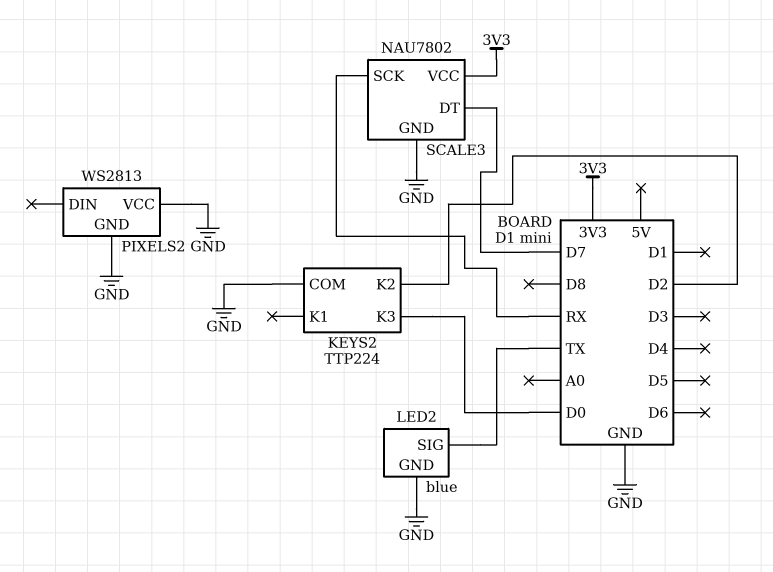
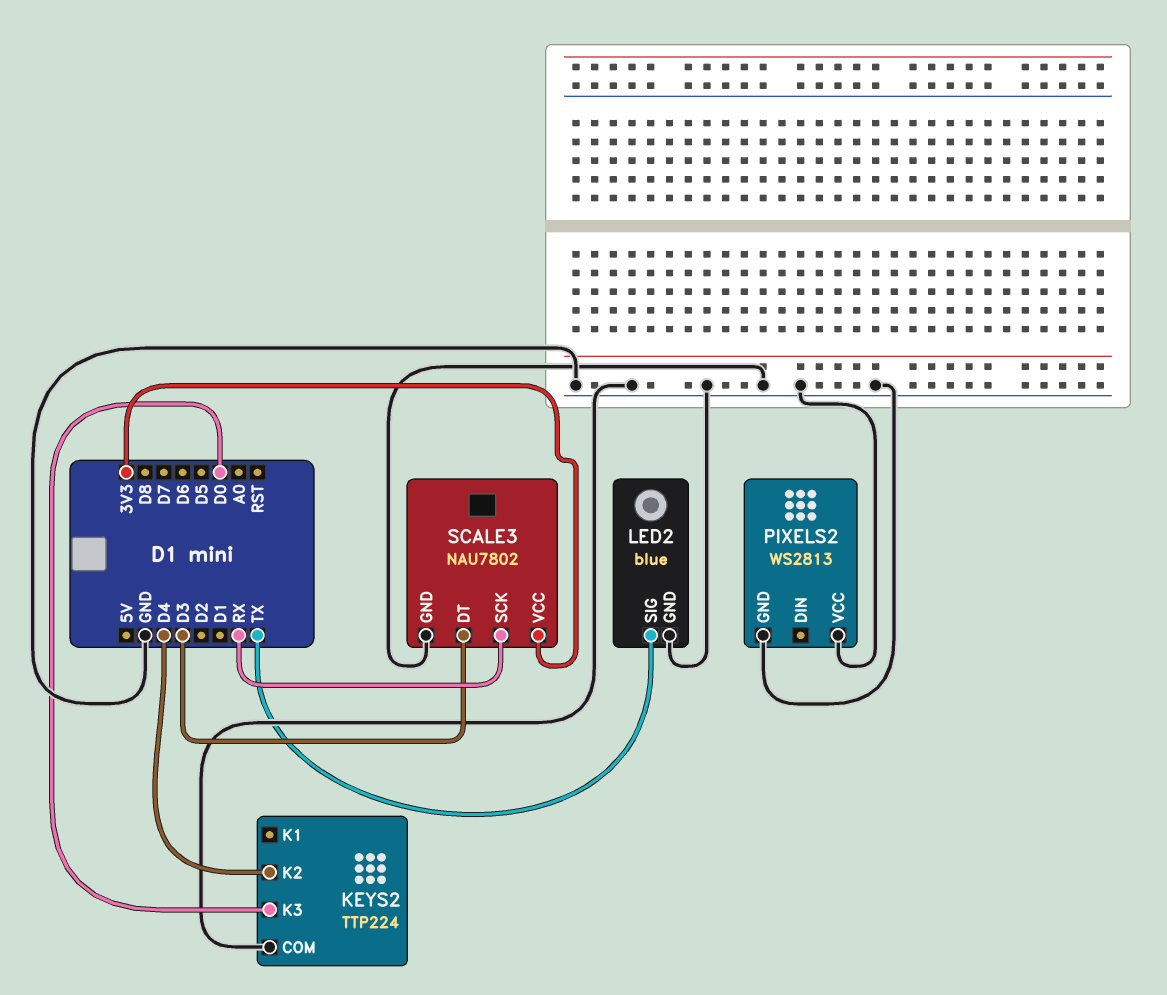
KEYS2 pin K2: D2 -> D4
SCALE3 pin DT: D7 -> D3

